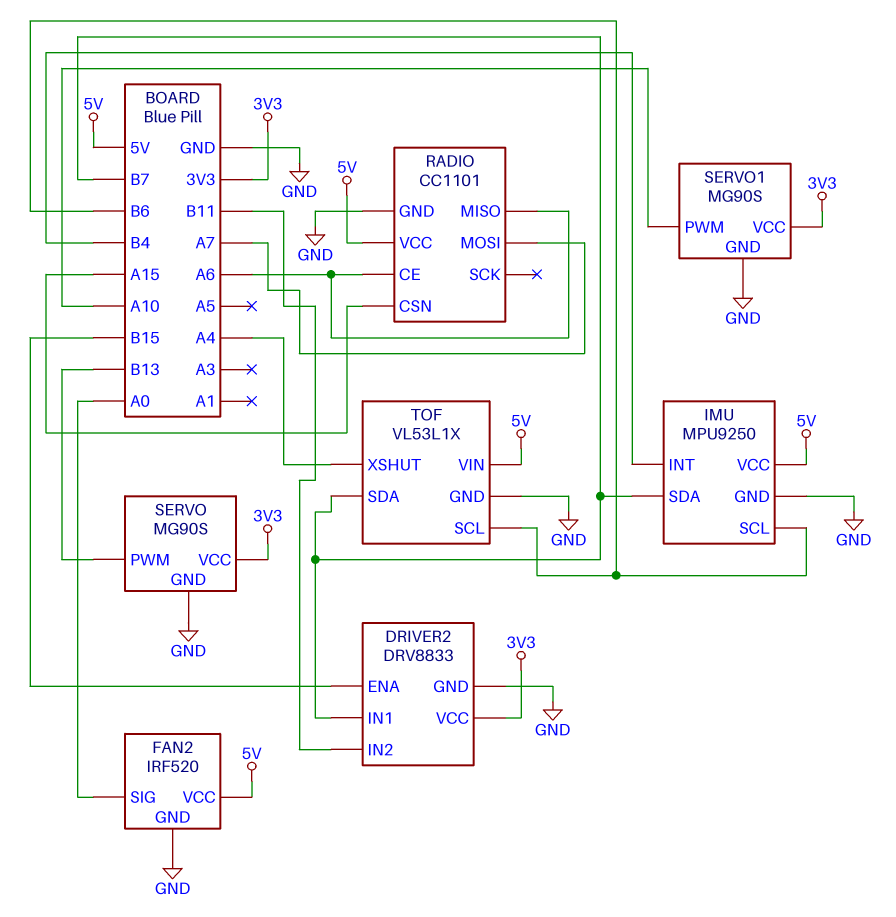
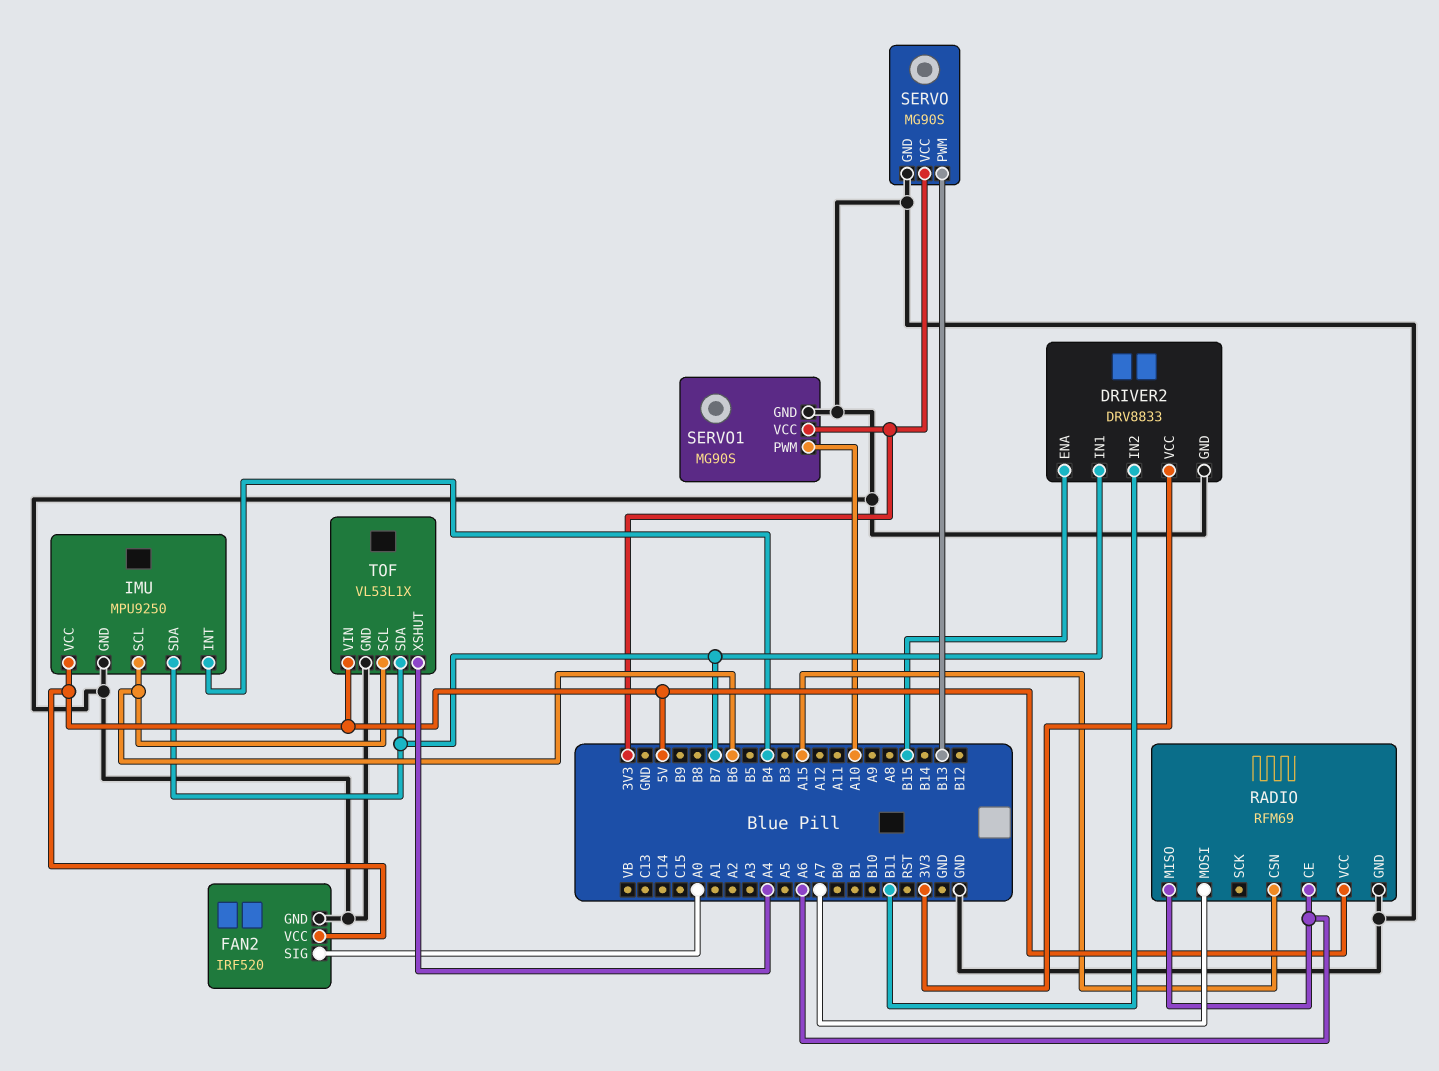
RADIO: CC1101 -> RFM69

